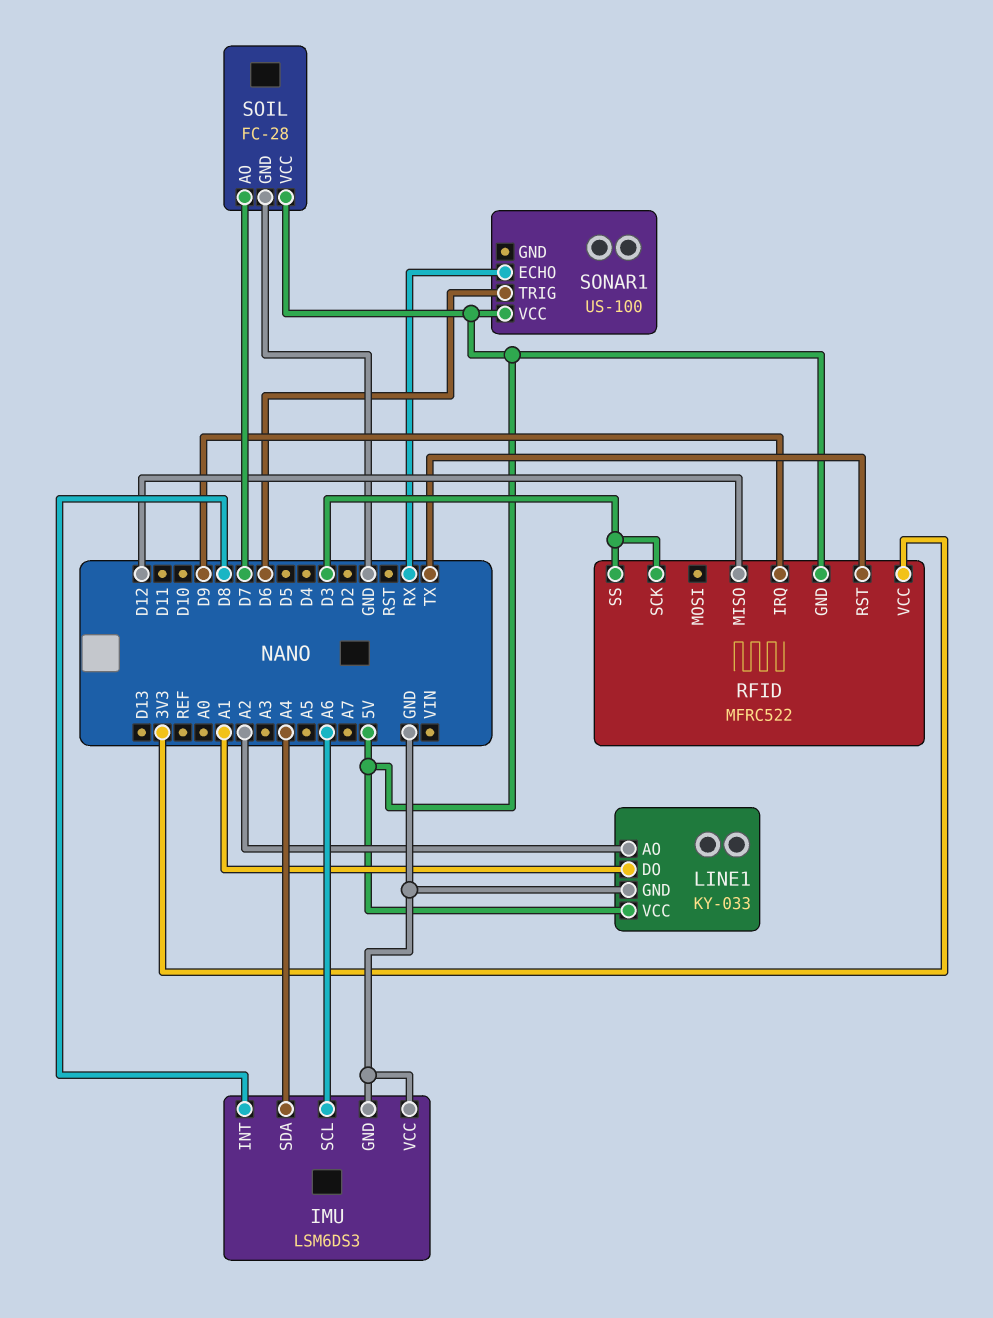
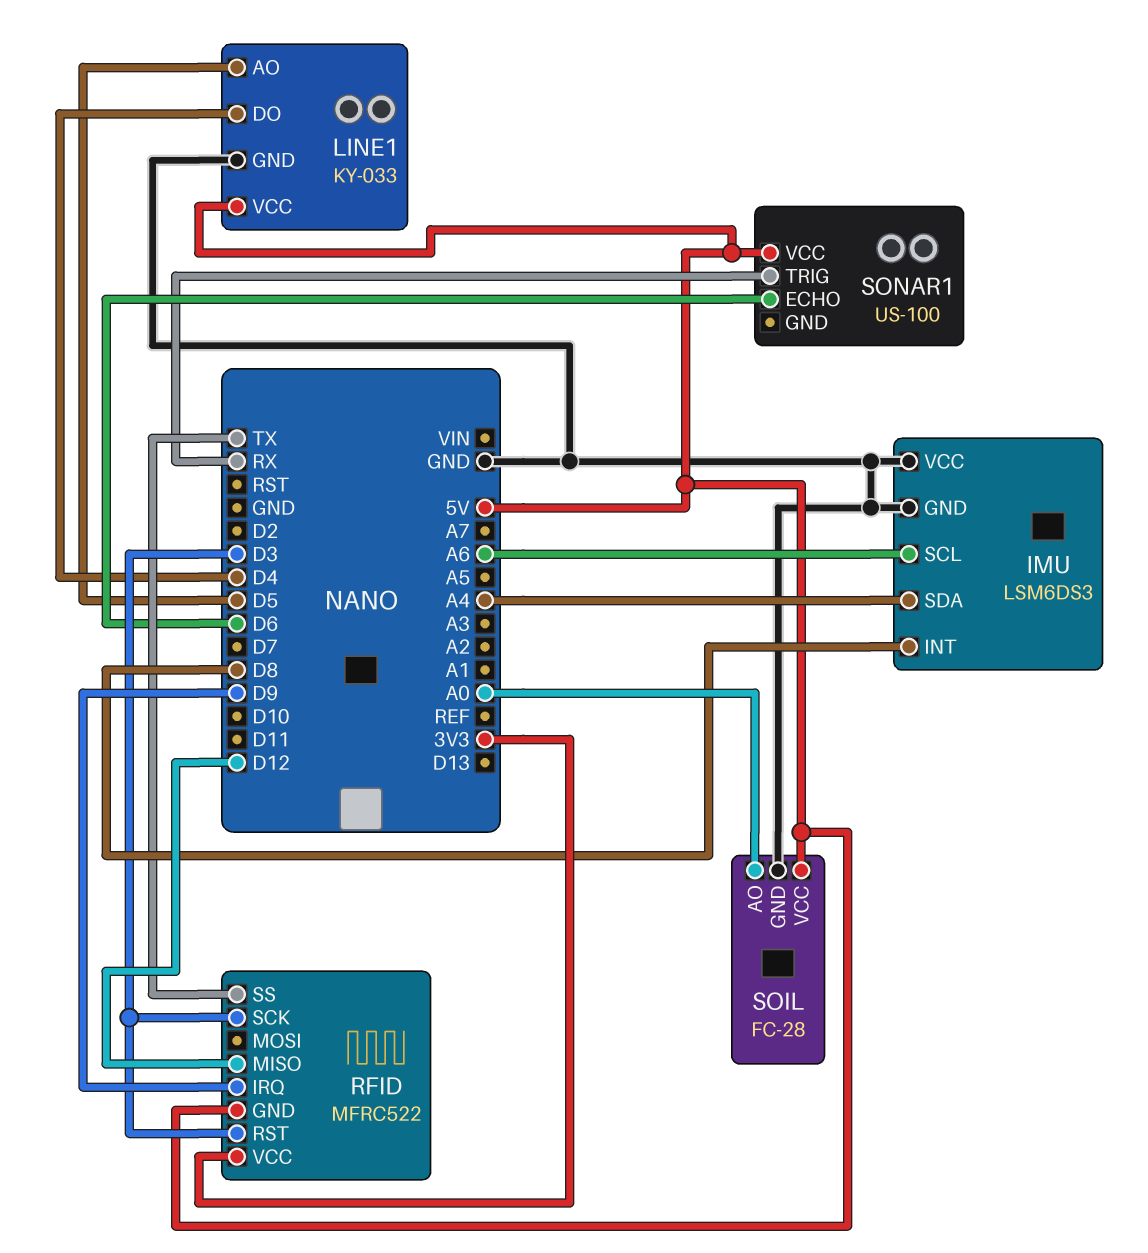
LINE1 pin AO: A2 -> D5
LINE1 pin DO: A1 -> D4
RFID pin RST: TX -> D3
RFID pin SS: D3 -> TX
SOIL pin AO: D7 -> A0
SONAR1 pin ECHO: RX -> D6
SONAR1 pin TRIG: D6 -> RX

